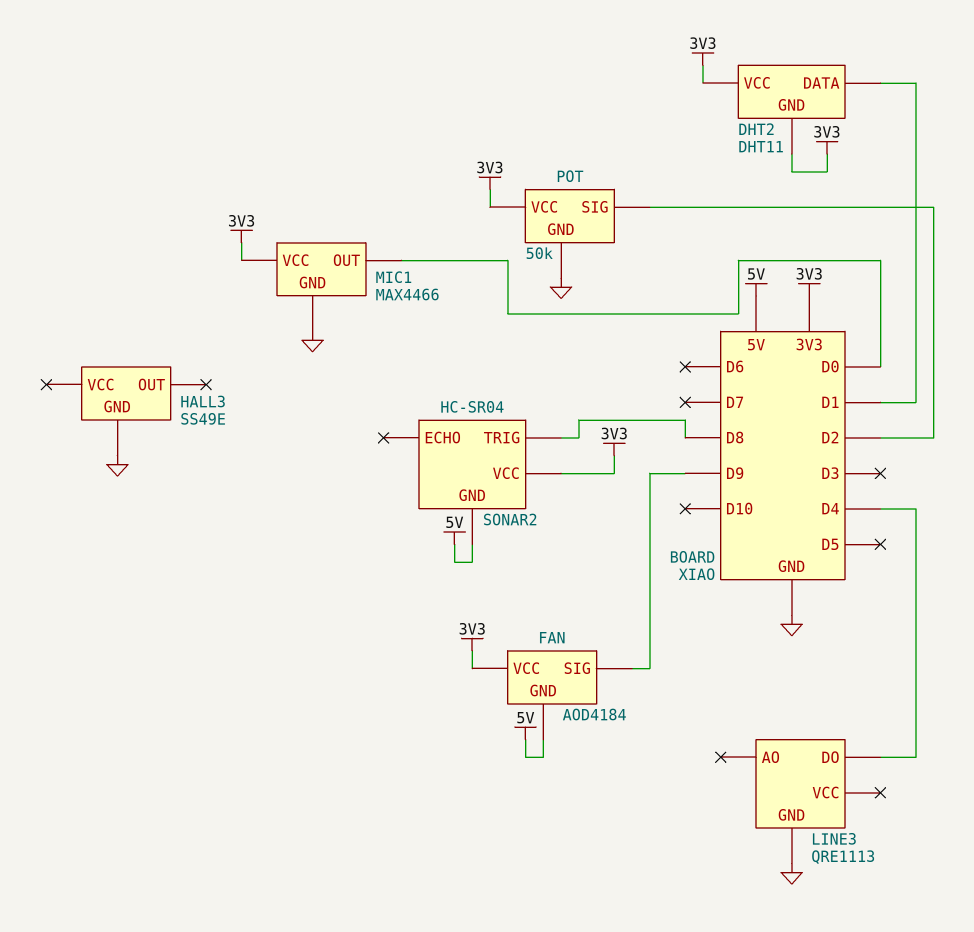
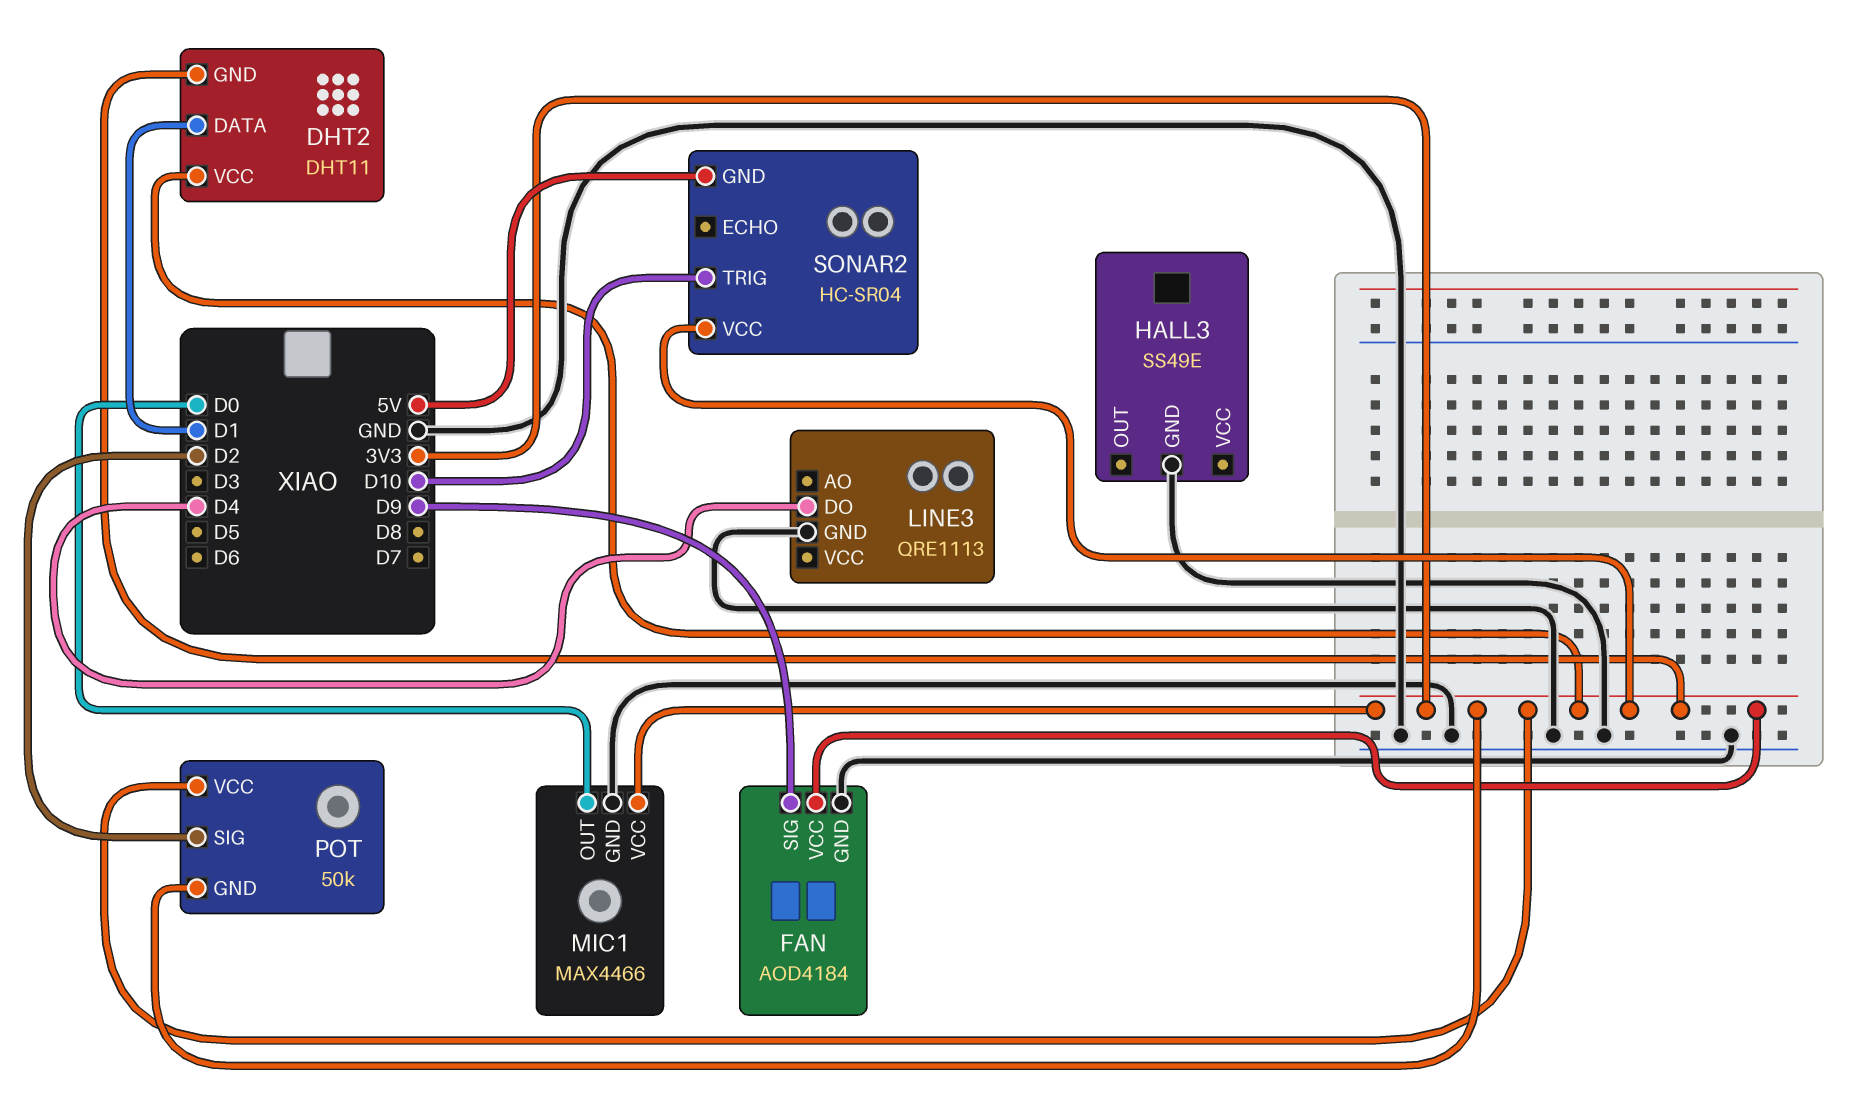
FAN pin GND: 5V -> GND
POT pin GND: GND -> 3V3
SONAR2 pin TRIG: D8 -> D10

